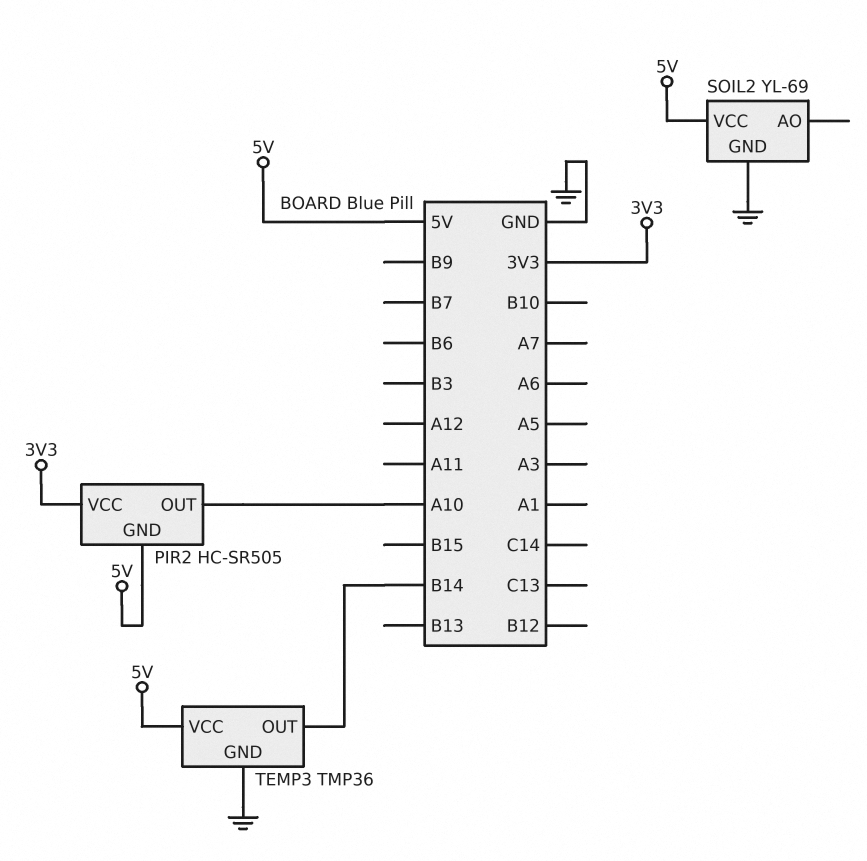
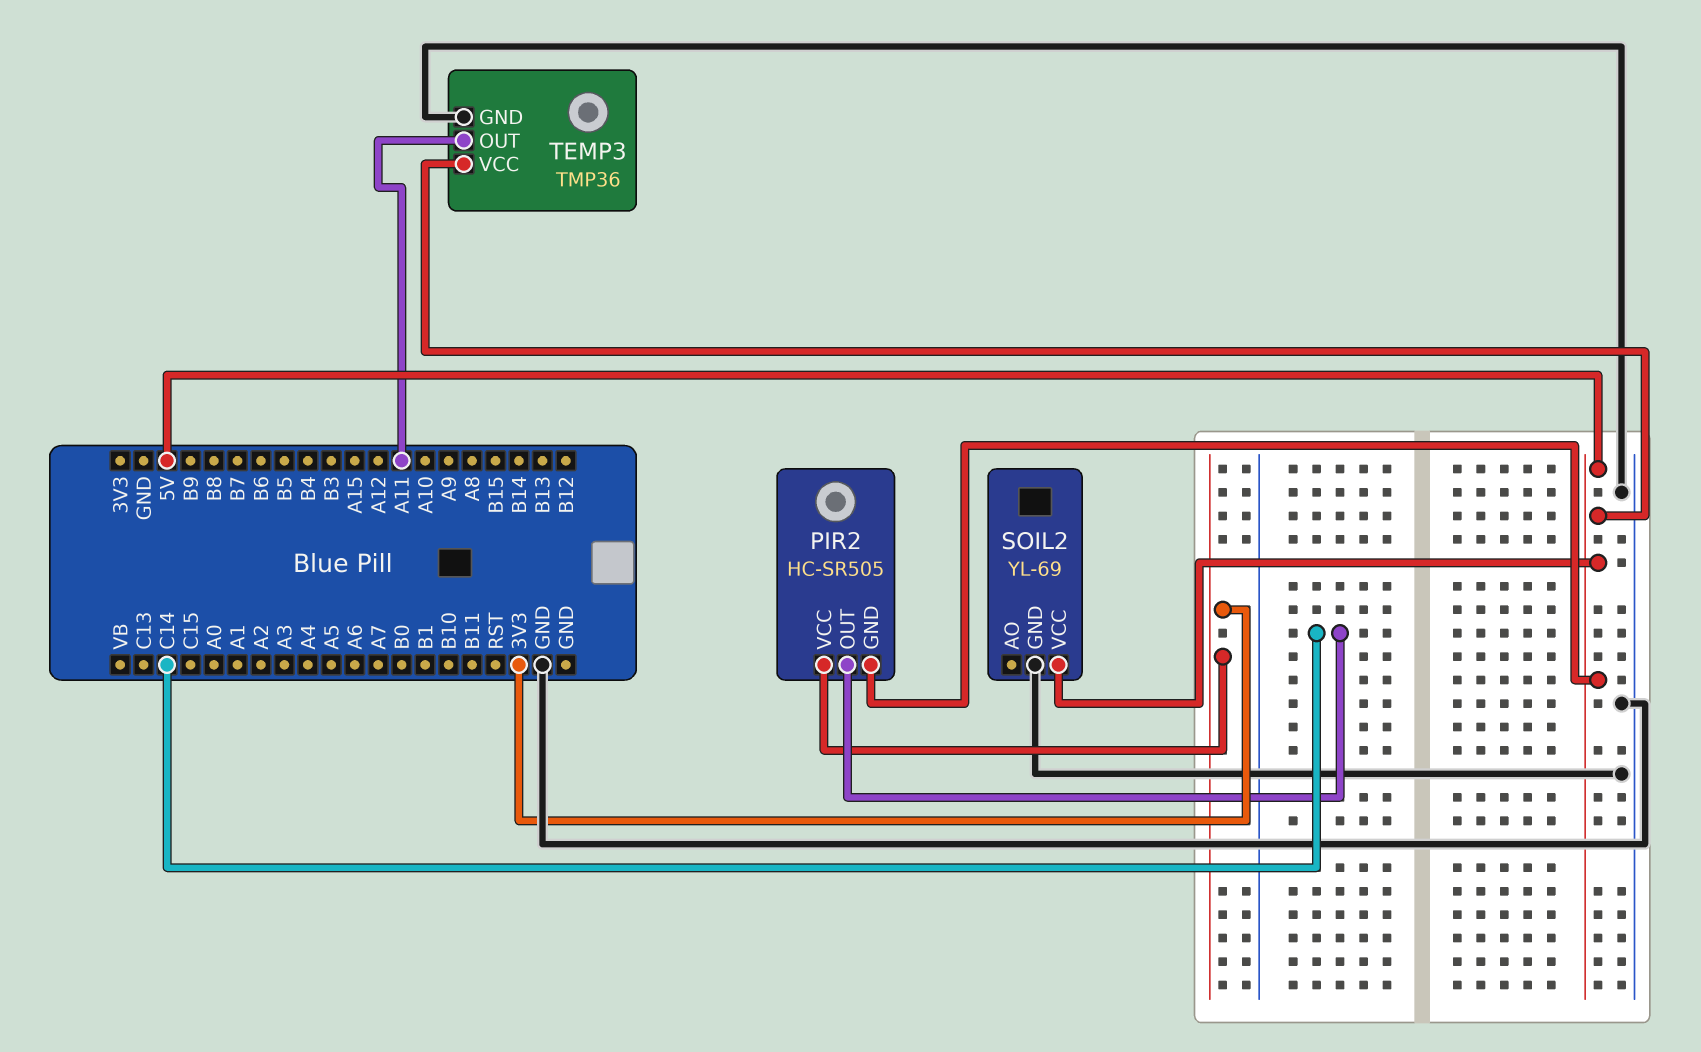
PIR2 pin OUT: A10 -> C14
TEMP3 pin OUT: B14 -> A11

